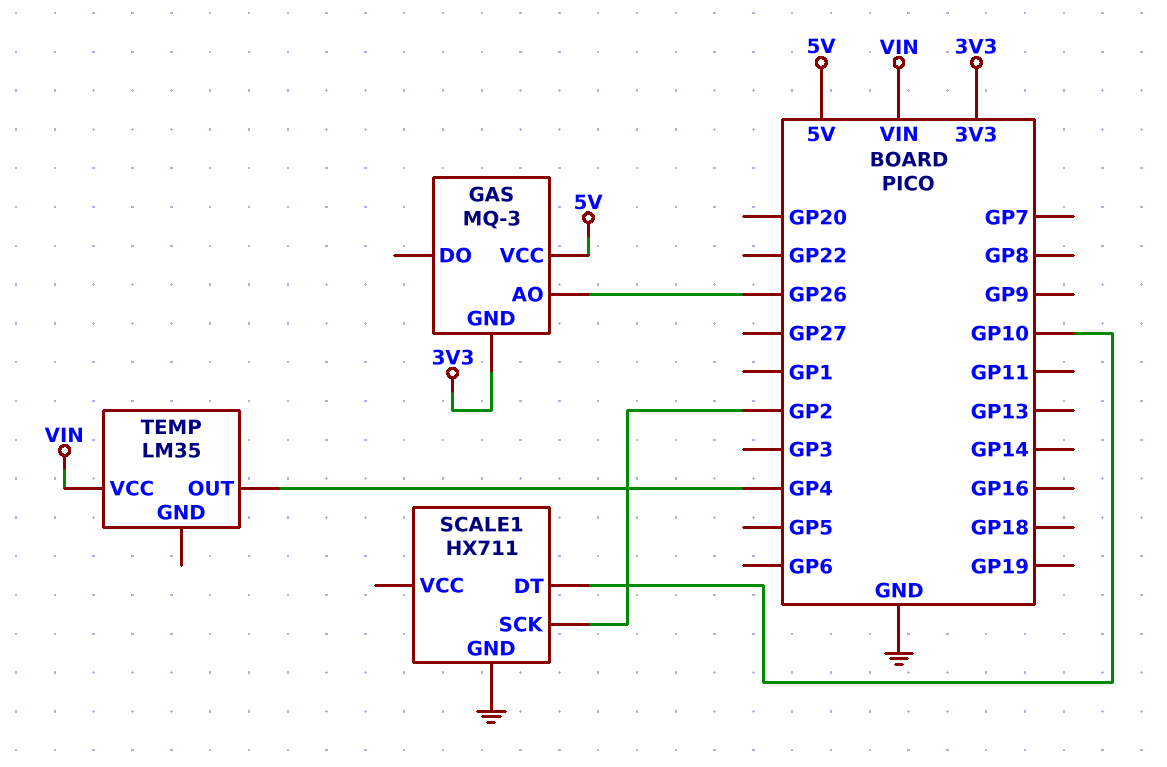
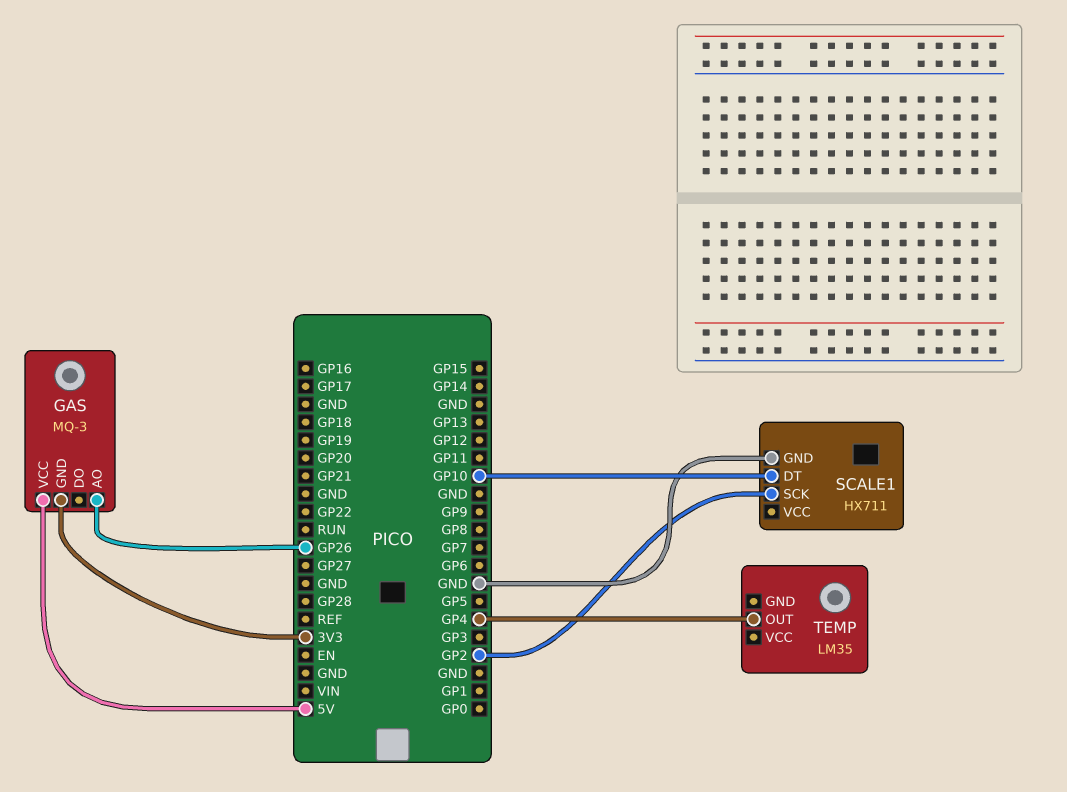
TEMP pin VCC: VIN -> none

